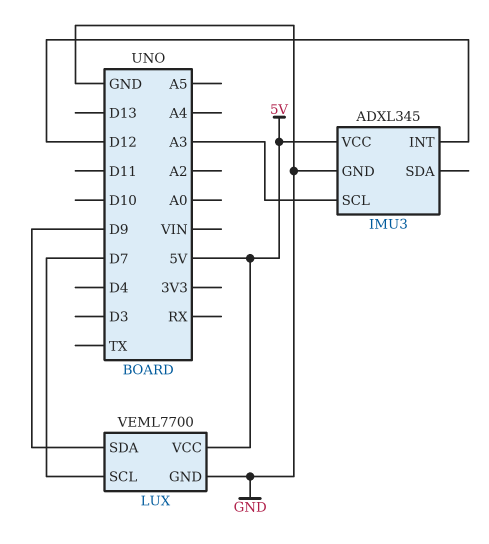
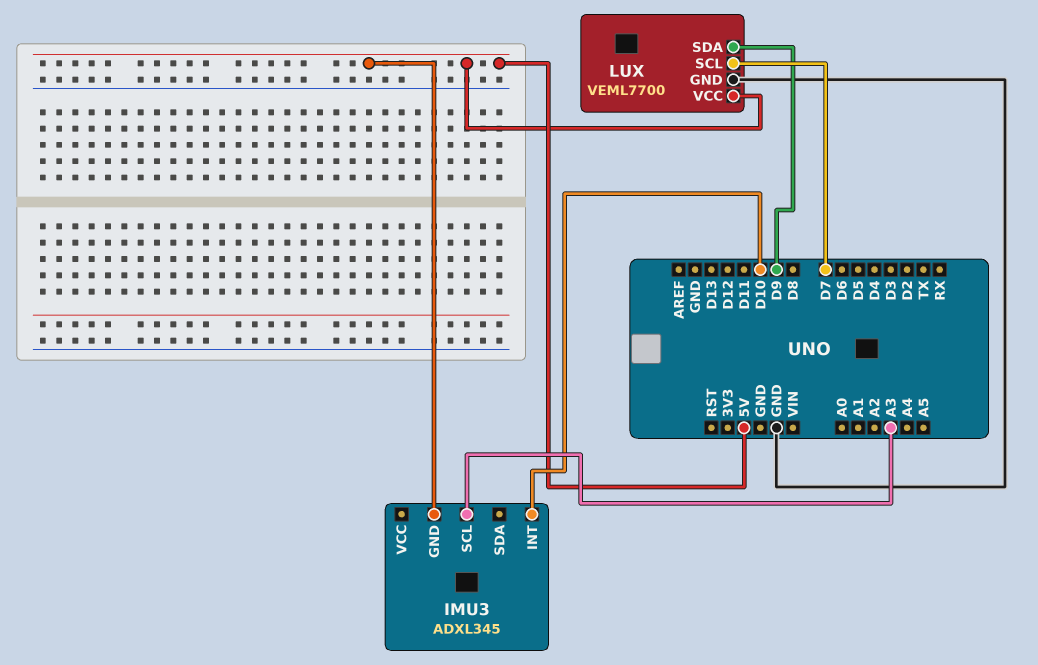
IMU3 pin GND: GND -> 5V
IMU3 pin INT: D12 -> D10
IMU3 pin VCC: 5V -> none

